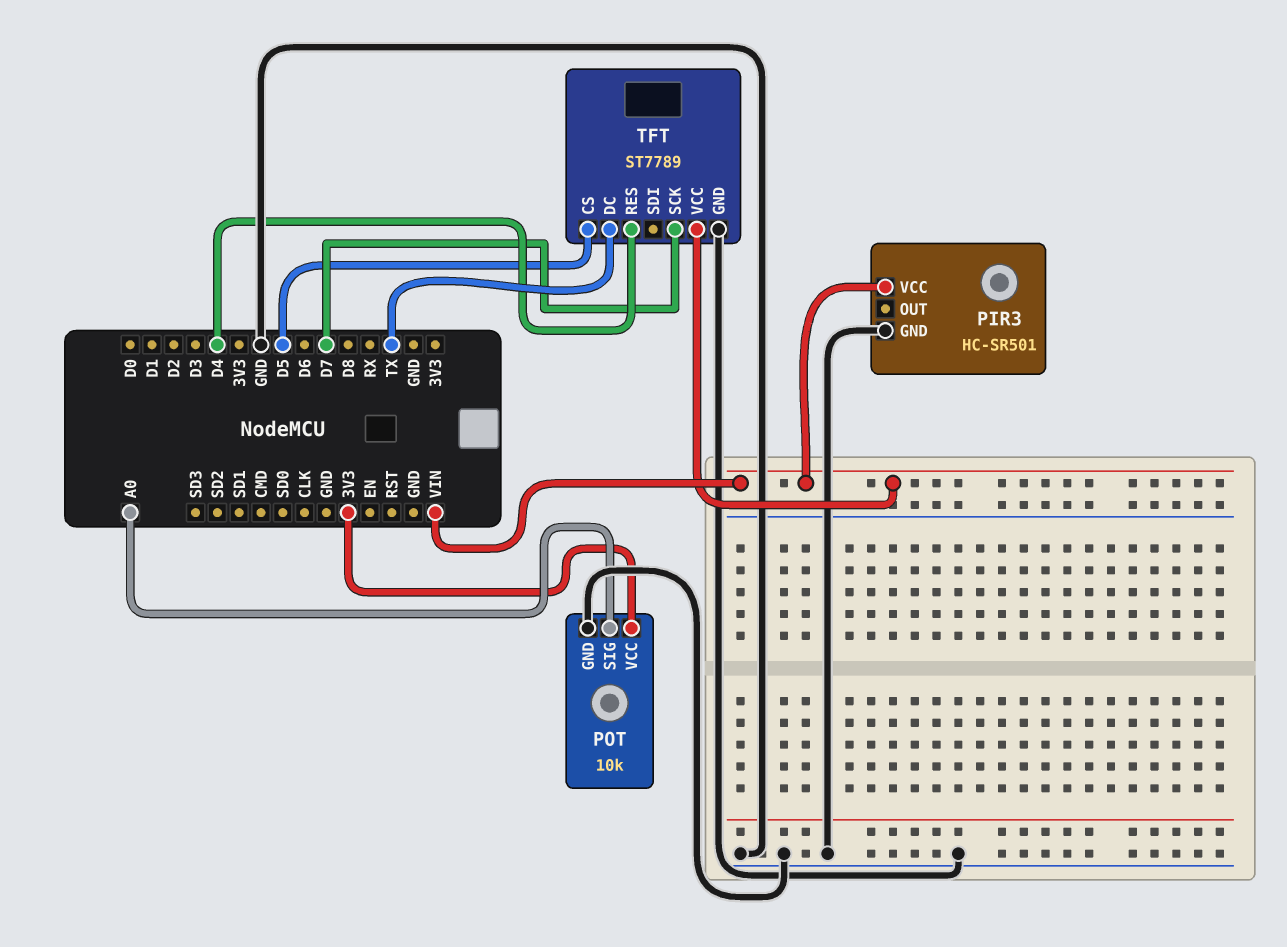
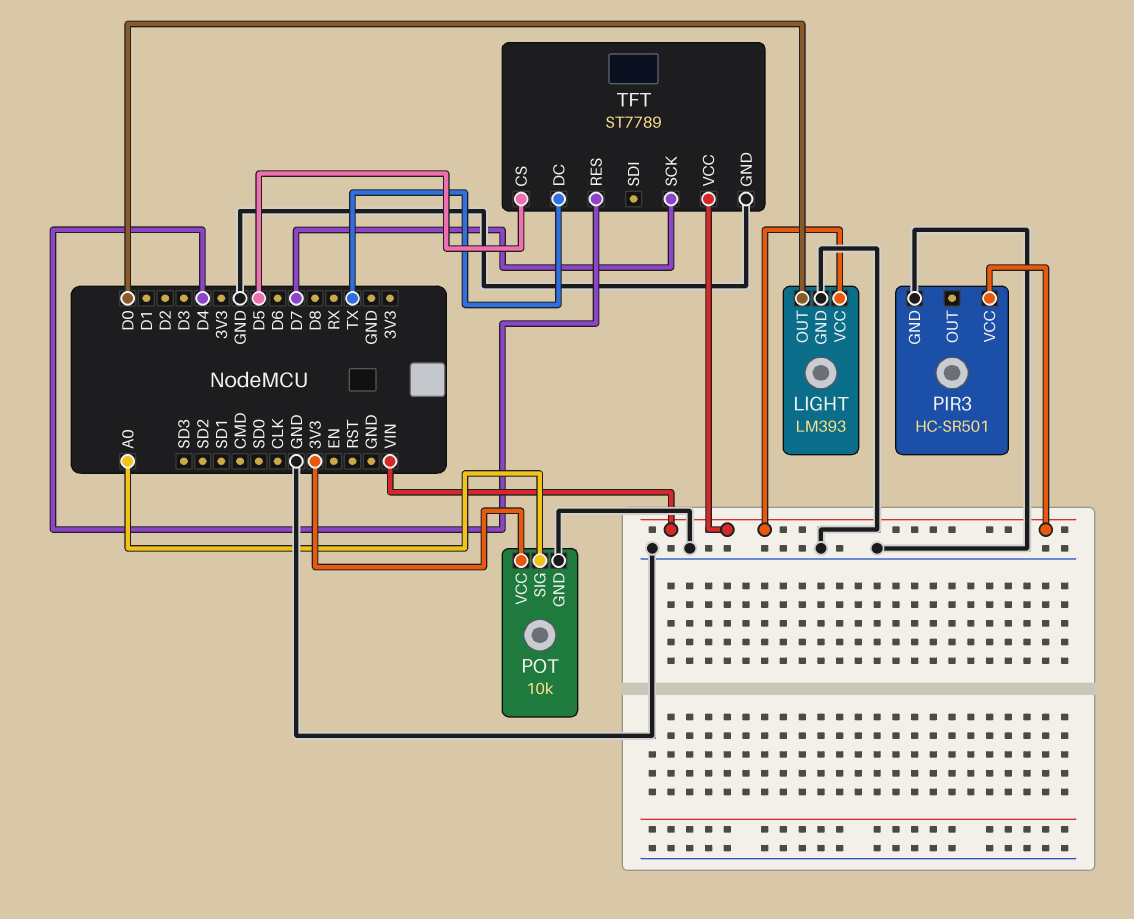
LIGHT: none -> LM393
LIGHT pin GND: none -> GND
LIGHT pin OUT: none -> D0
LIGHT pin VCC: none -> VIN

